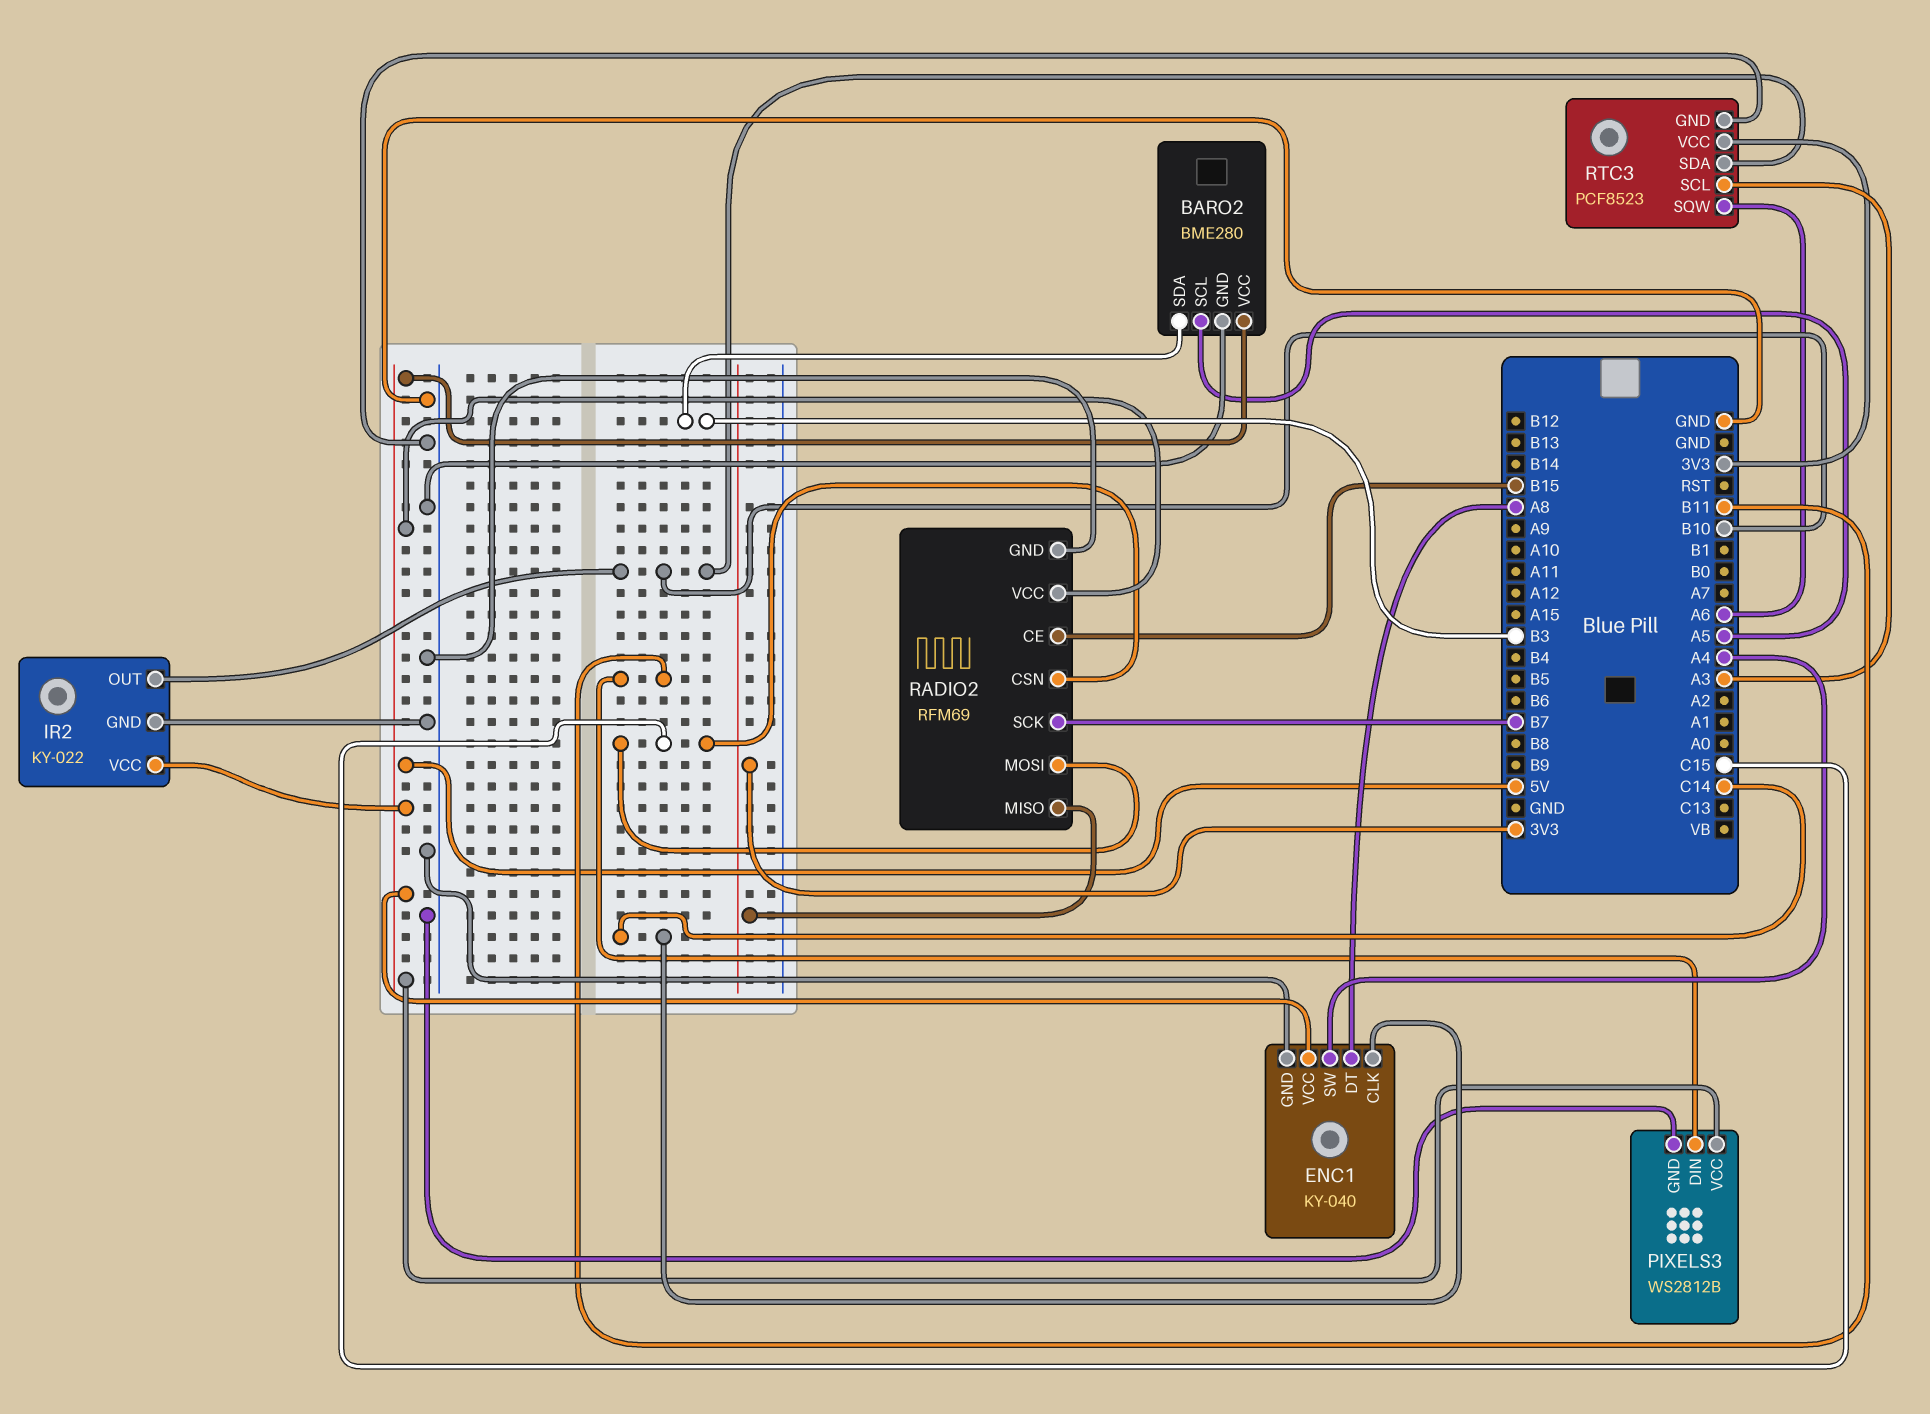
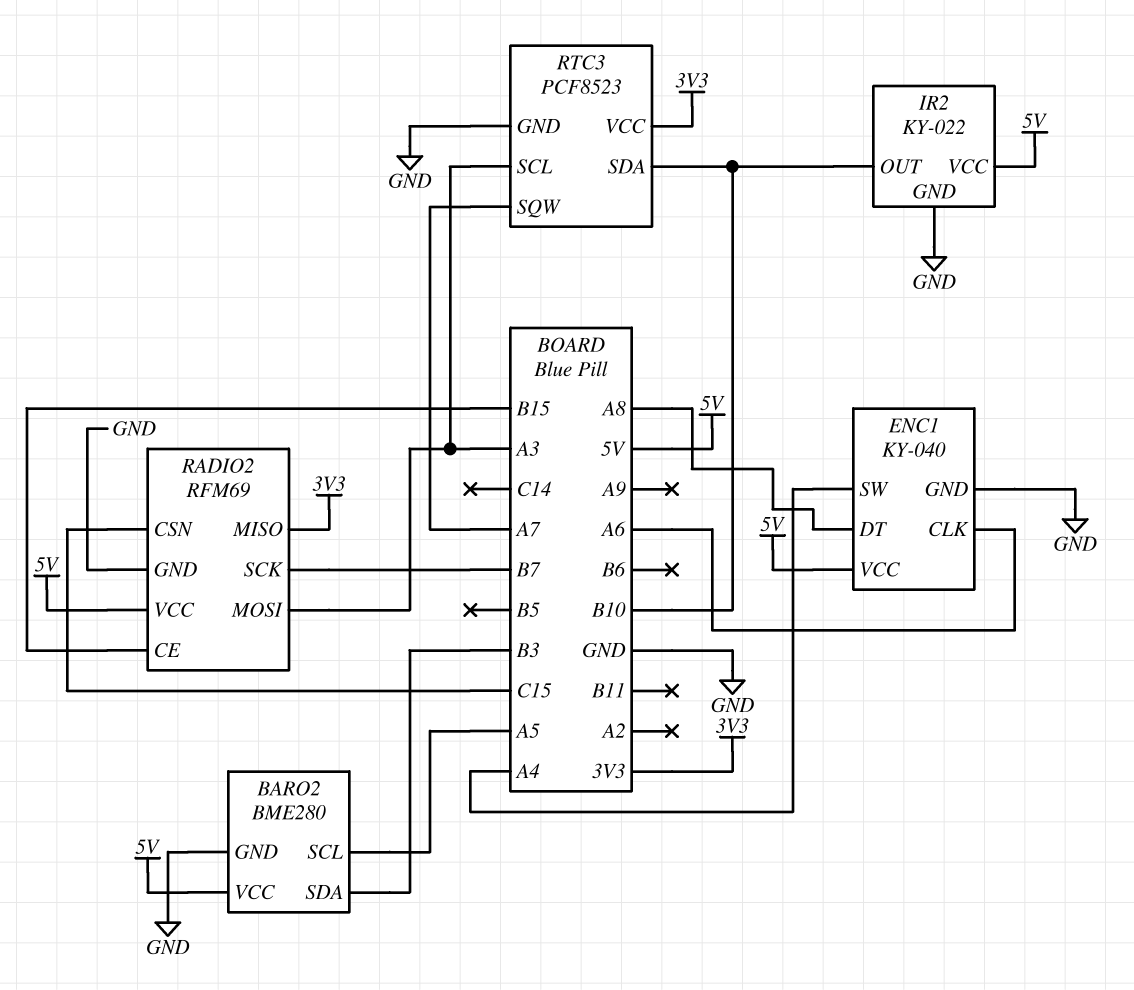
ENC1 pin CLK: C14 -> A6
PIXELS3: WS2812B -> none
PIXELS3 pin DIN: B11 -> none
PIXELS3 pin GND: GND -> none
PIXELS3 pin VCC: 5V -> none
RADIO2 pin MOSI: C15 -> A3
RTC3 pin SQW: A6 -> A7

